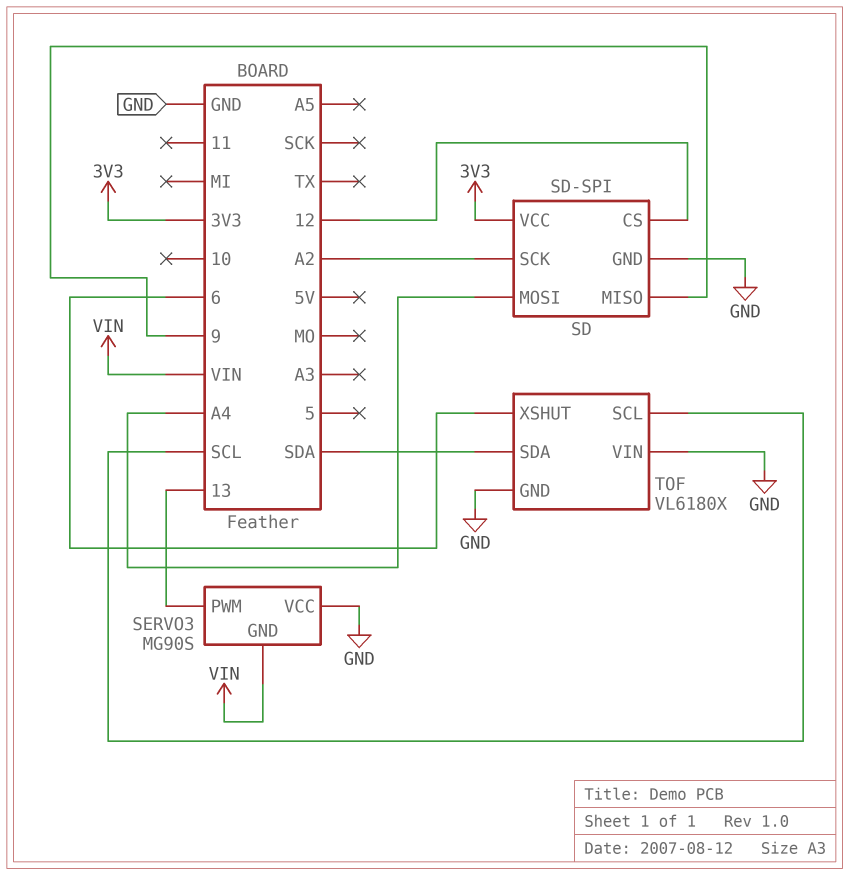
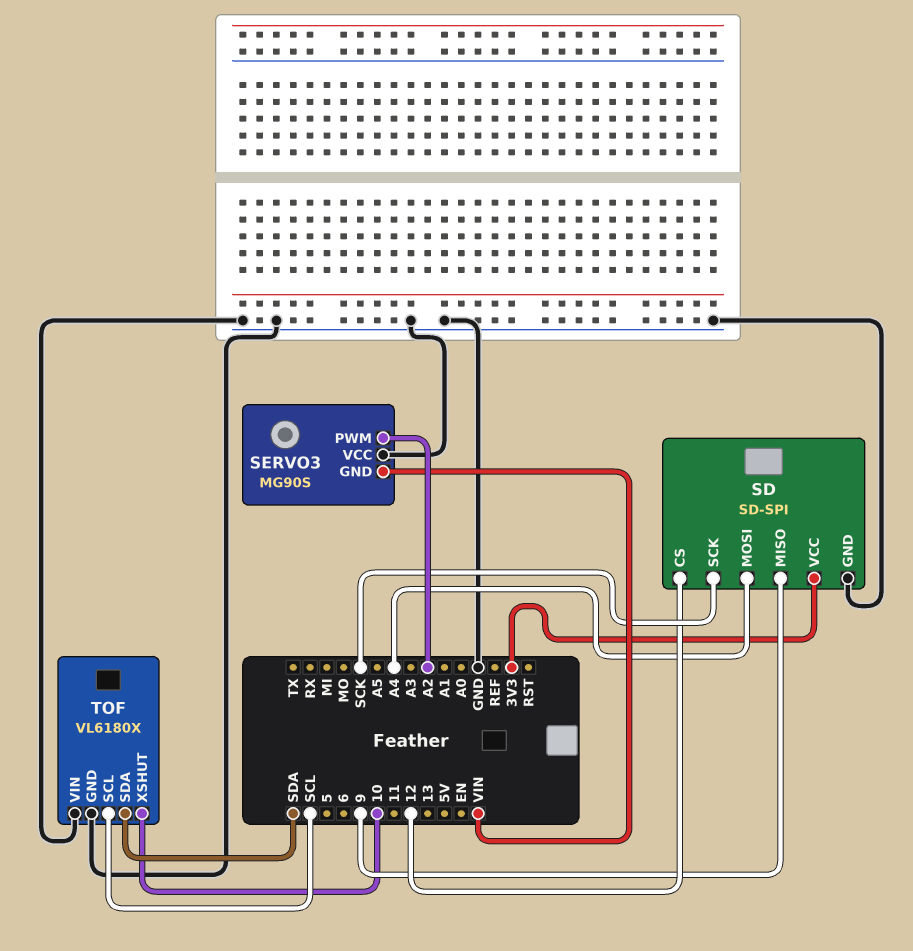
SD pin SCK: A2 -> SCK
SERVO3 pin PWM: 13 -> A2
TOF pin XSHUT: 6 -> 10

